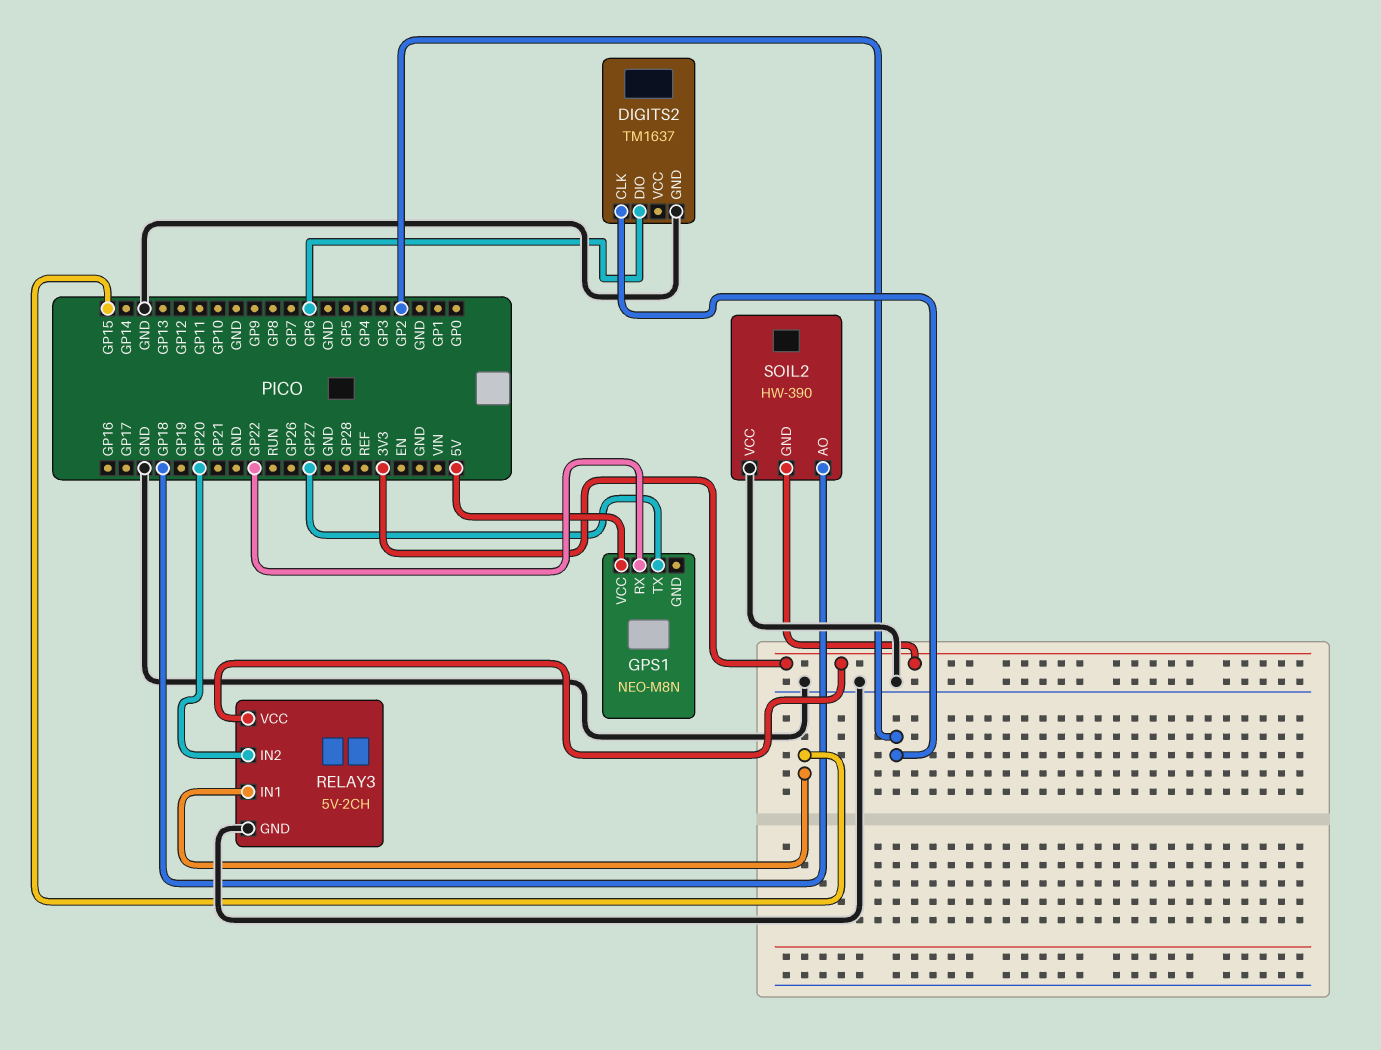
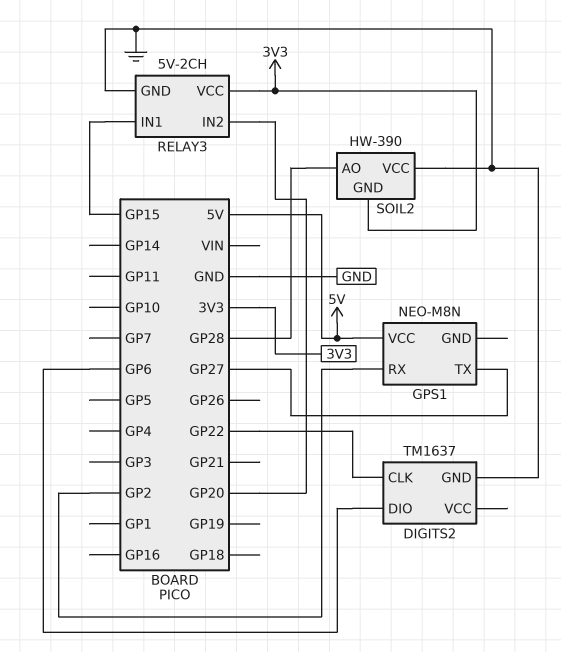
DIGITS2 pin CLK: GP2 -> GP22
GPS1 pin RX: GP22 -> GP2
SOIL2 pin AO: GP18 -> GP28

